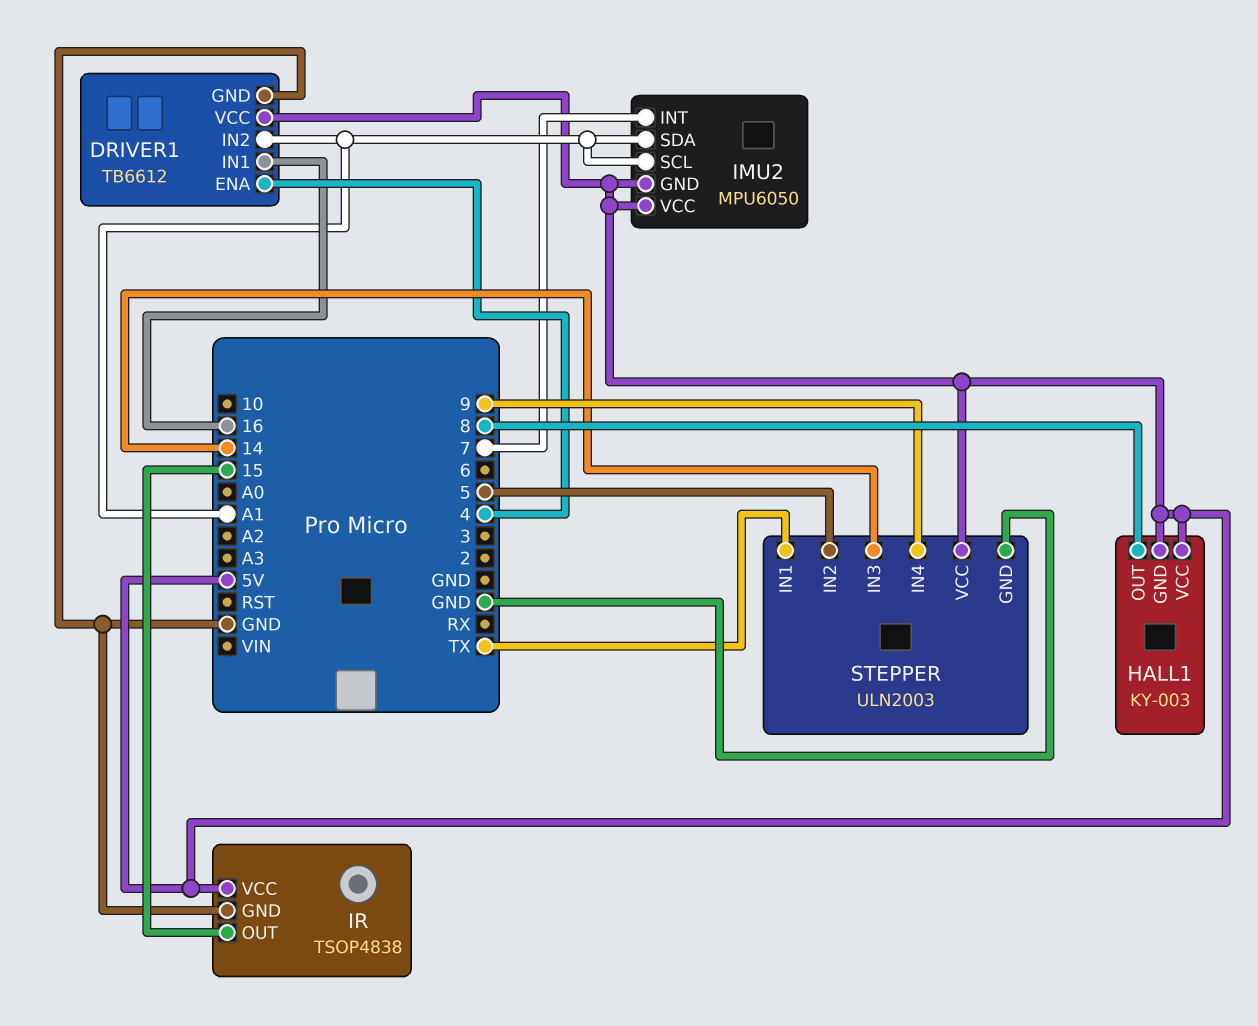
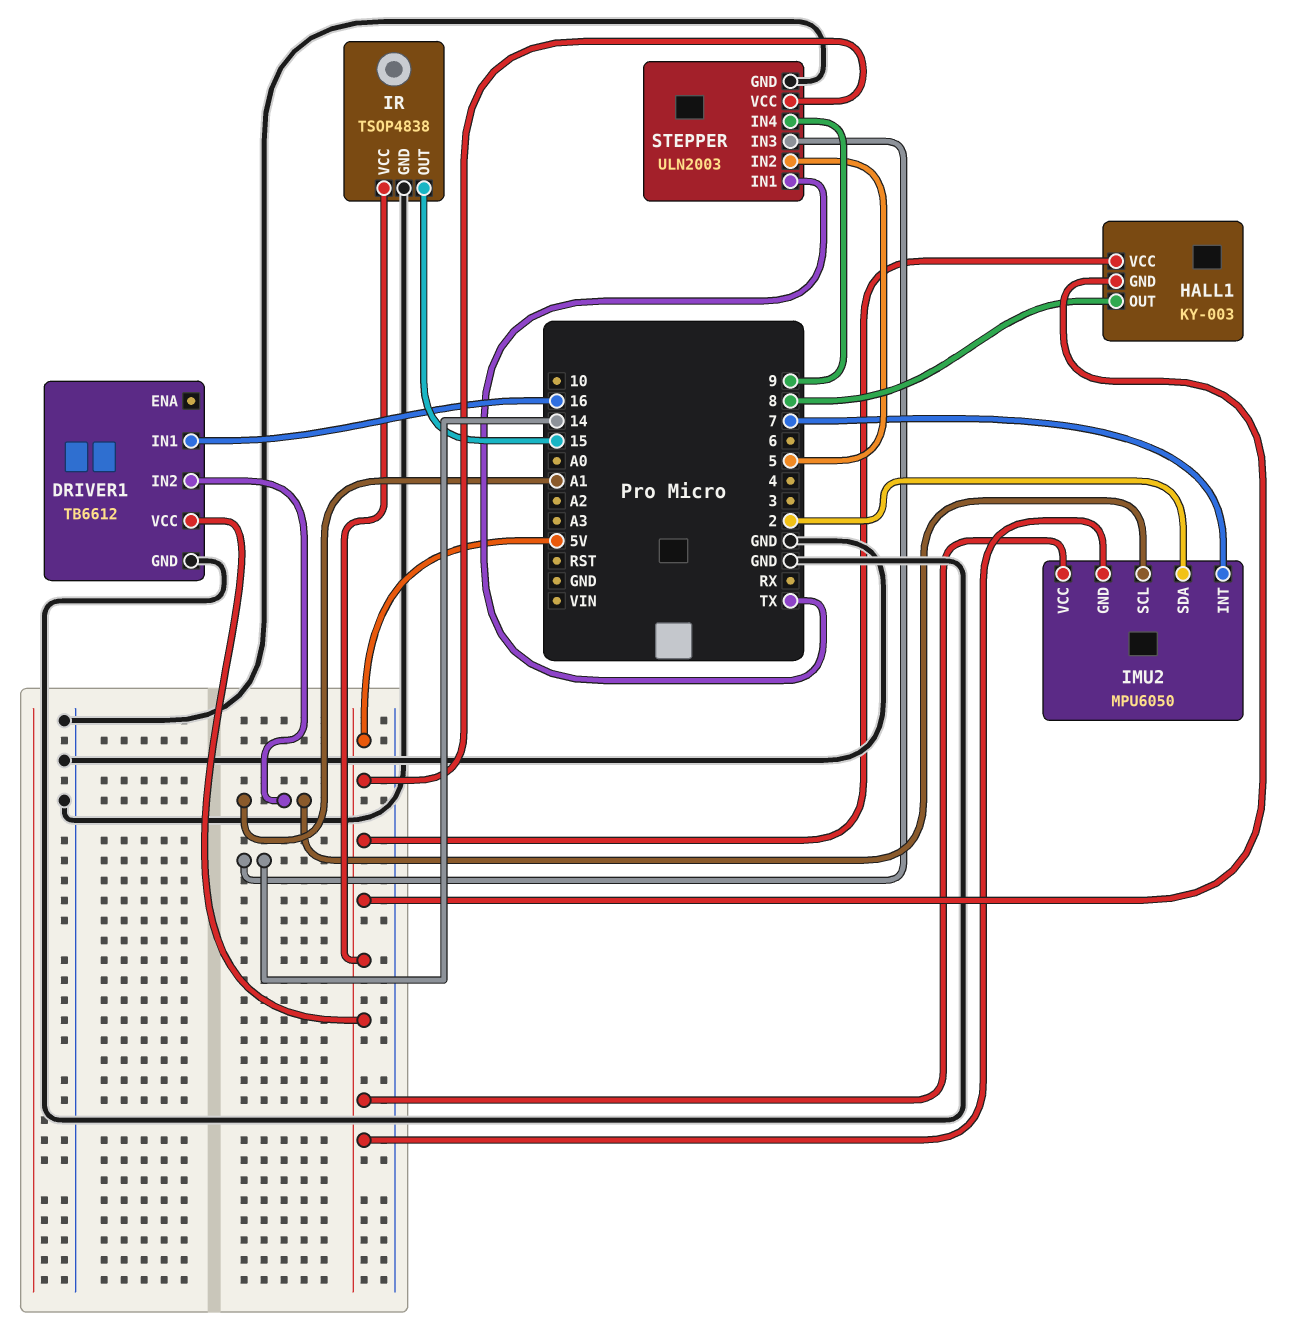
DRIVER1 pin ENA: 4 -> none
IMU2 pin SDA: A1 -> 2

